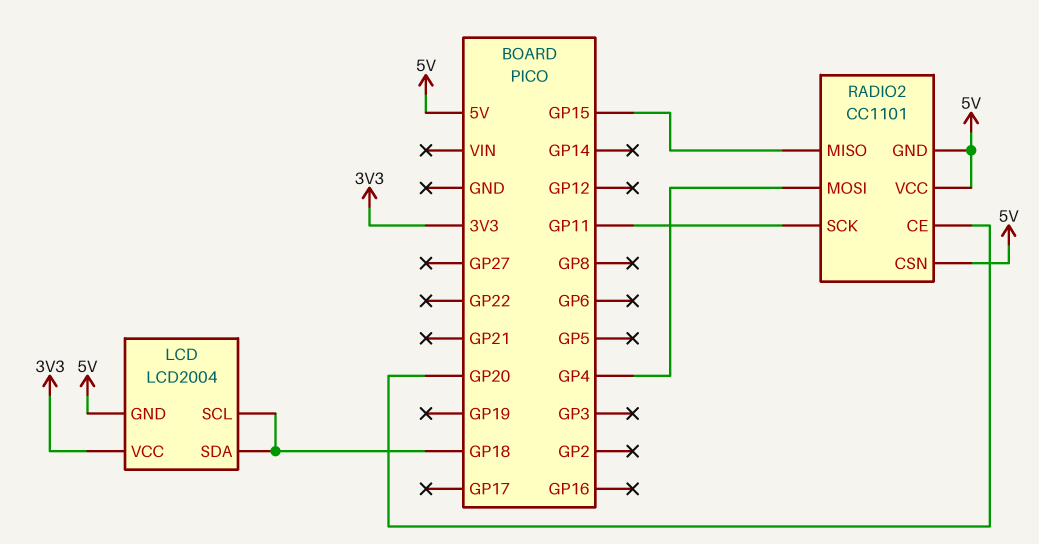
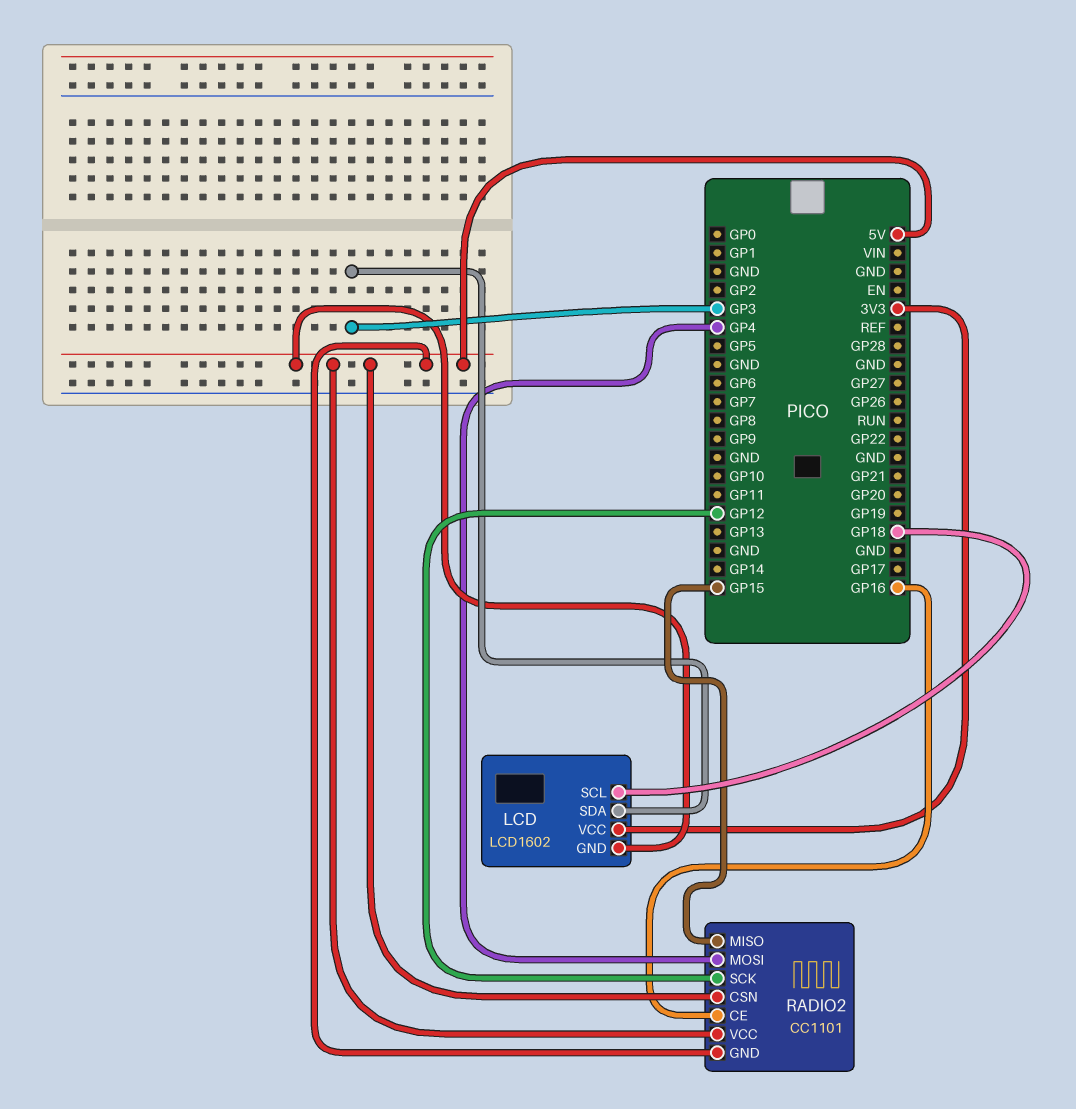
LCD: LCD2004 -> LCD1602
LCD pin SDA: GP18 -> GP3
RADIO2 pin CE: GP20 -> GP16
RADIO2 pin SCK: GP11 -> GP12

